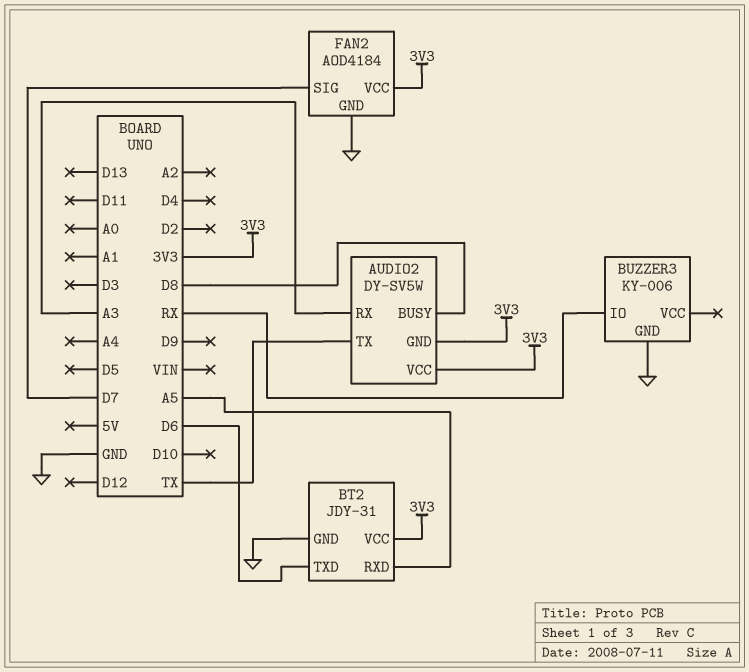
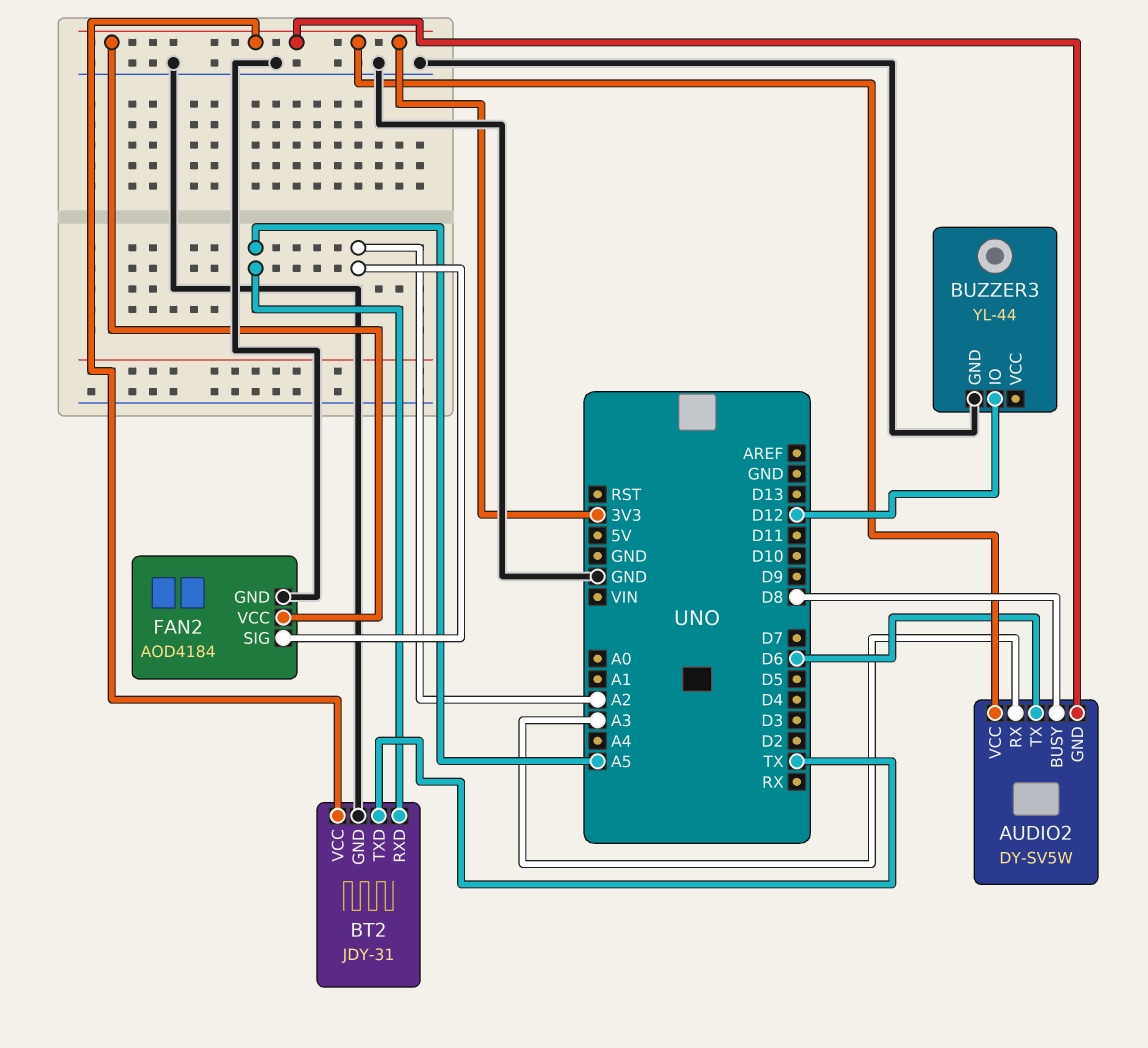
AUDIO2 pin TX: TX -> D6
BT2 pin TXD: D6 -> TX
BUZZER3: KY-006 -> YL-44
BUZZER3 pin IO: RX -> D12
FAN2 pin SIG: D7 -> A2

